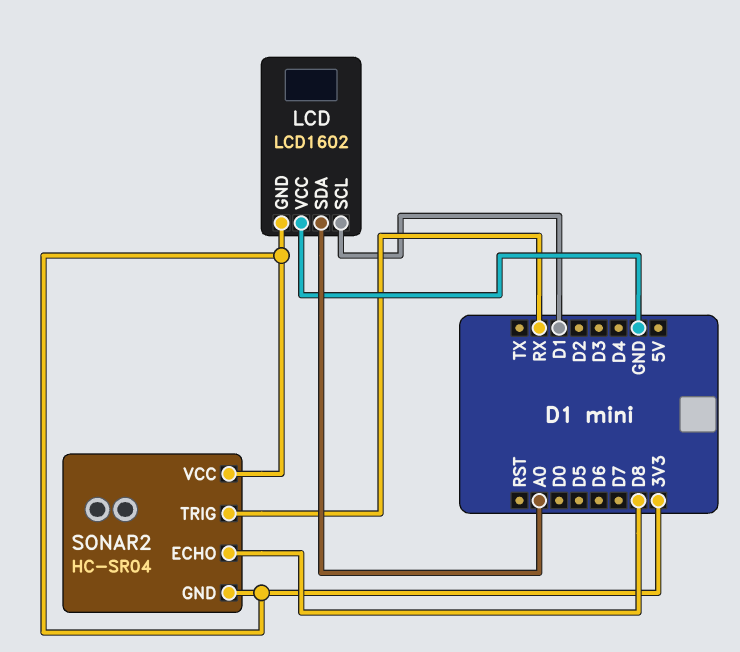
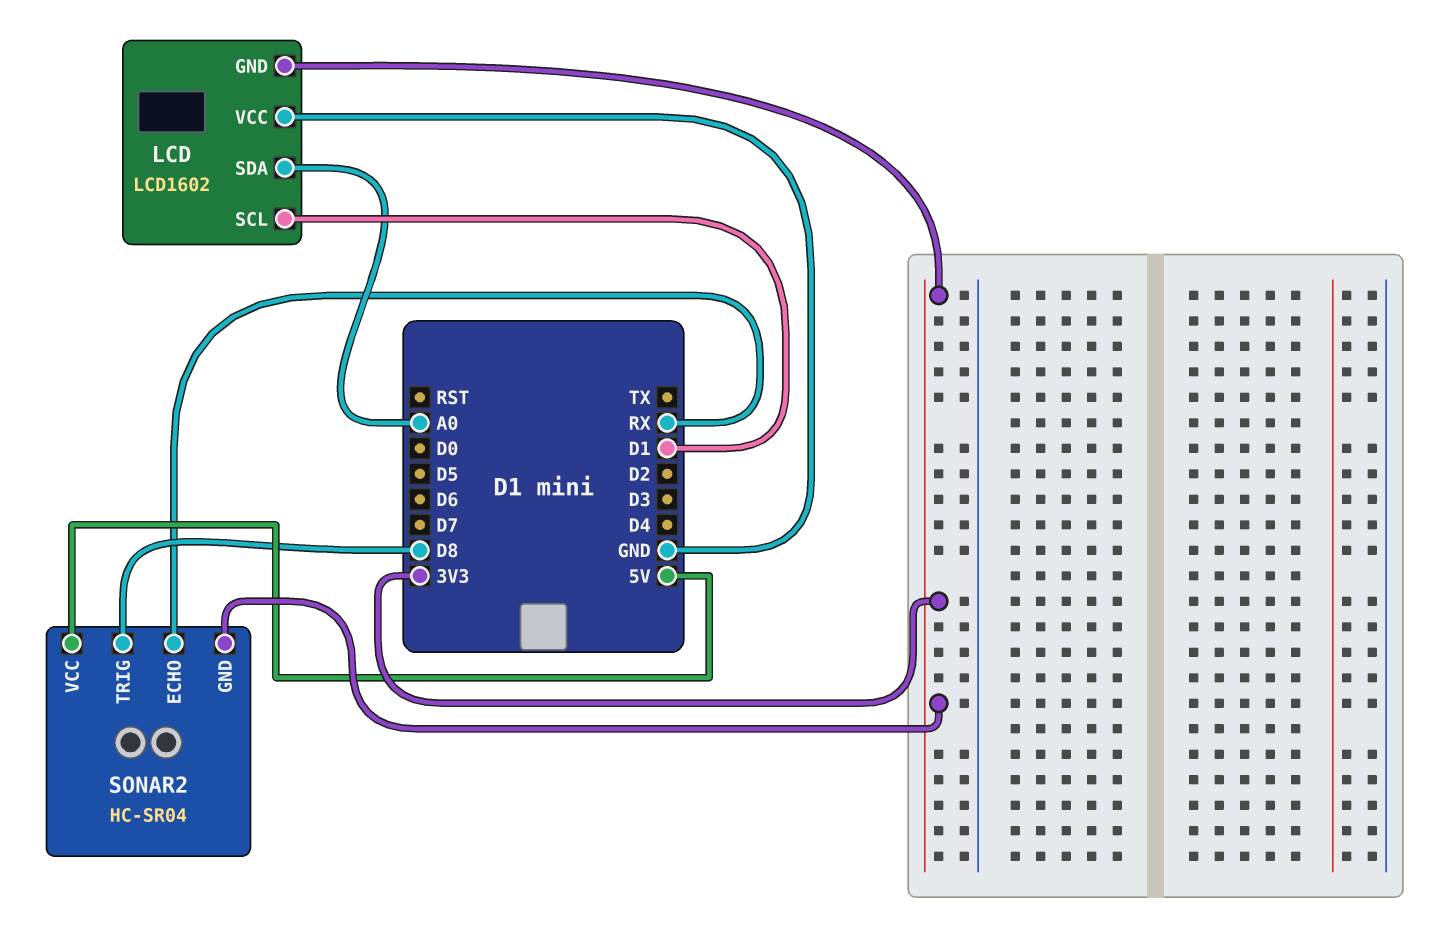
SONAR2 pin ECHO: D8 -> RX
SONAR2 pin TRIG: RX -> D8
SONAR2 pin VCC: 3V3 -> 5V

